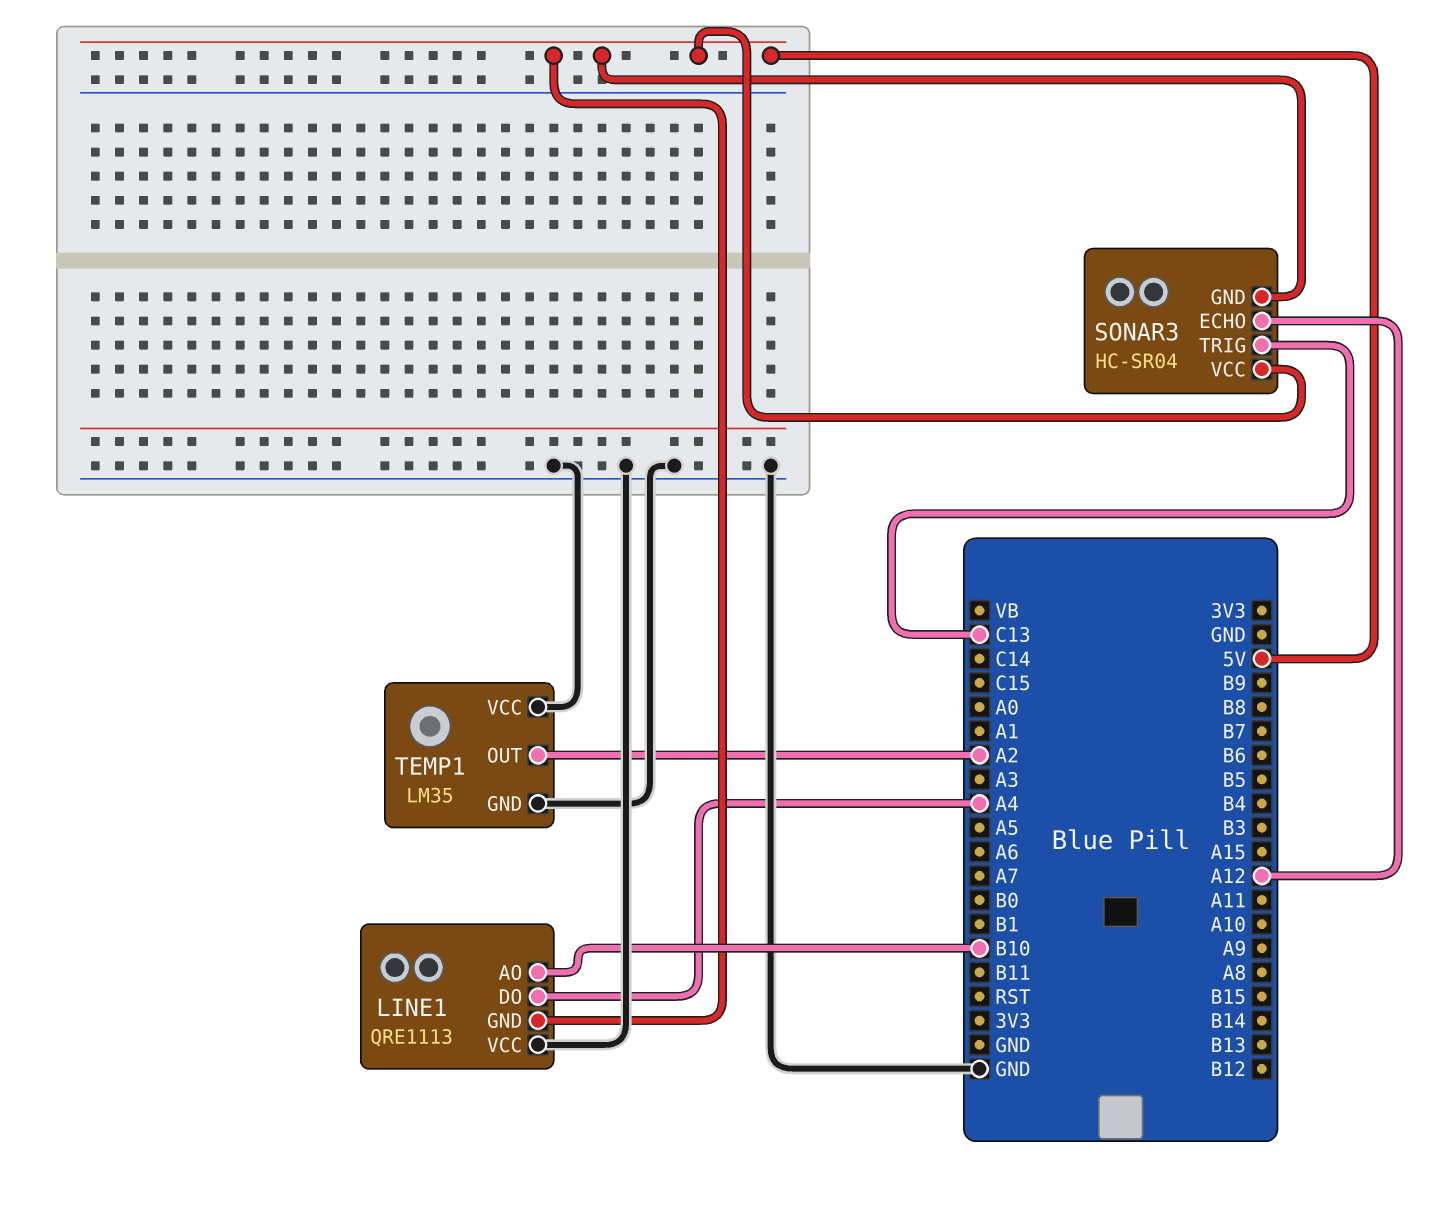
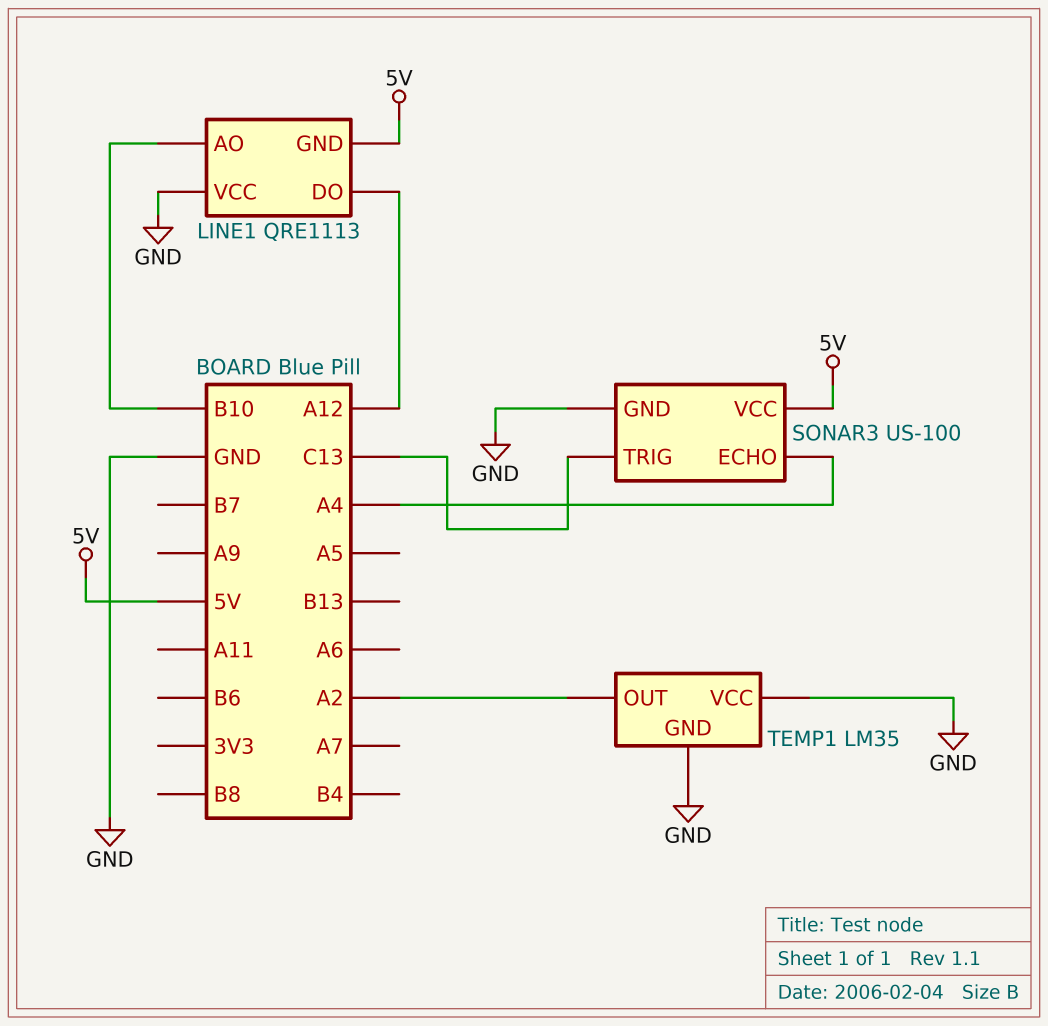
LINE1 pin DO: A4 -> A12
SONAR3: HC-SR04 -> US-100
SONAR3 pin ECHO: A12 -> A4
SONAR3 pin GND: 5V -> GND

